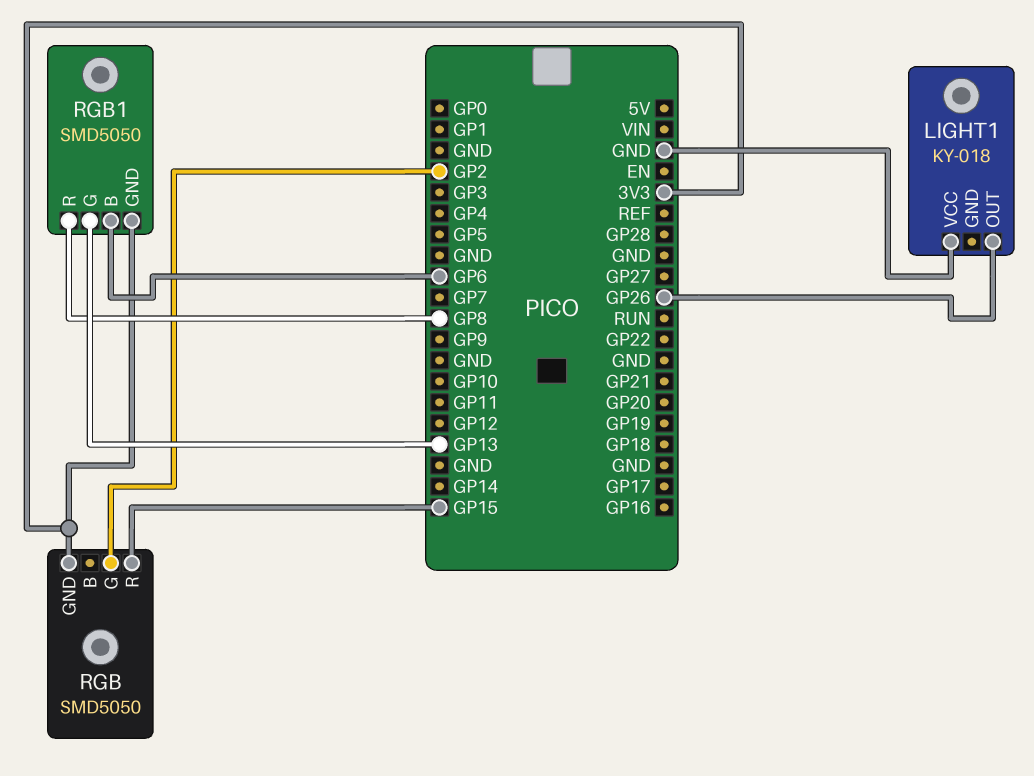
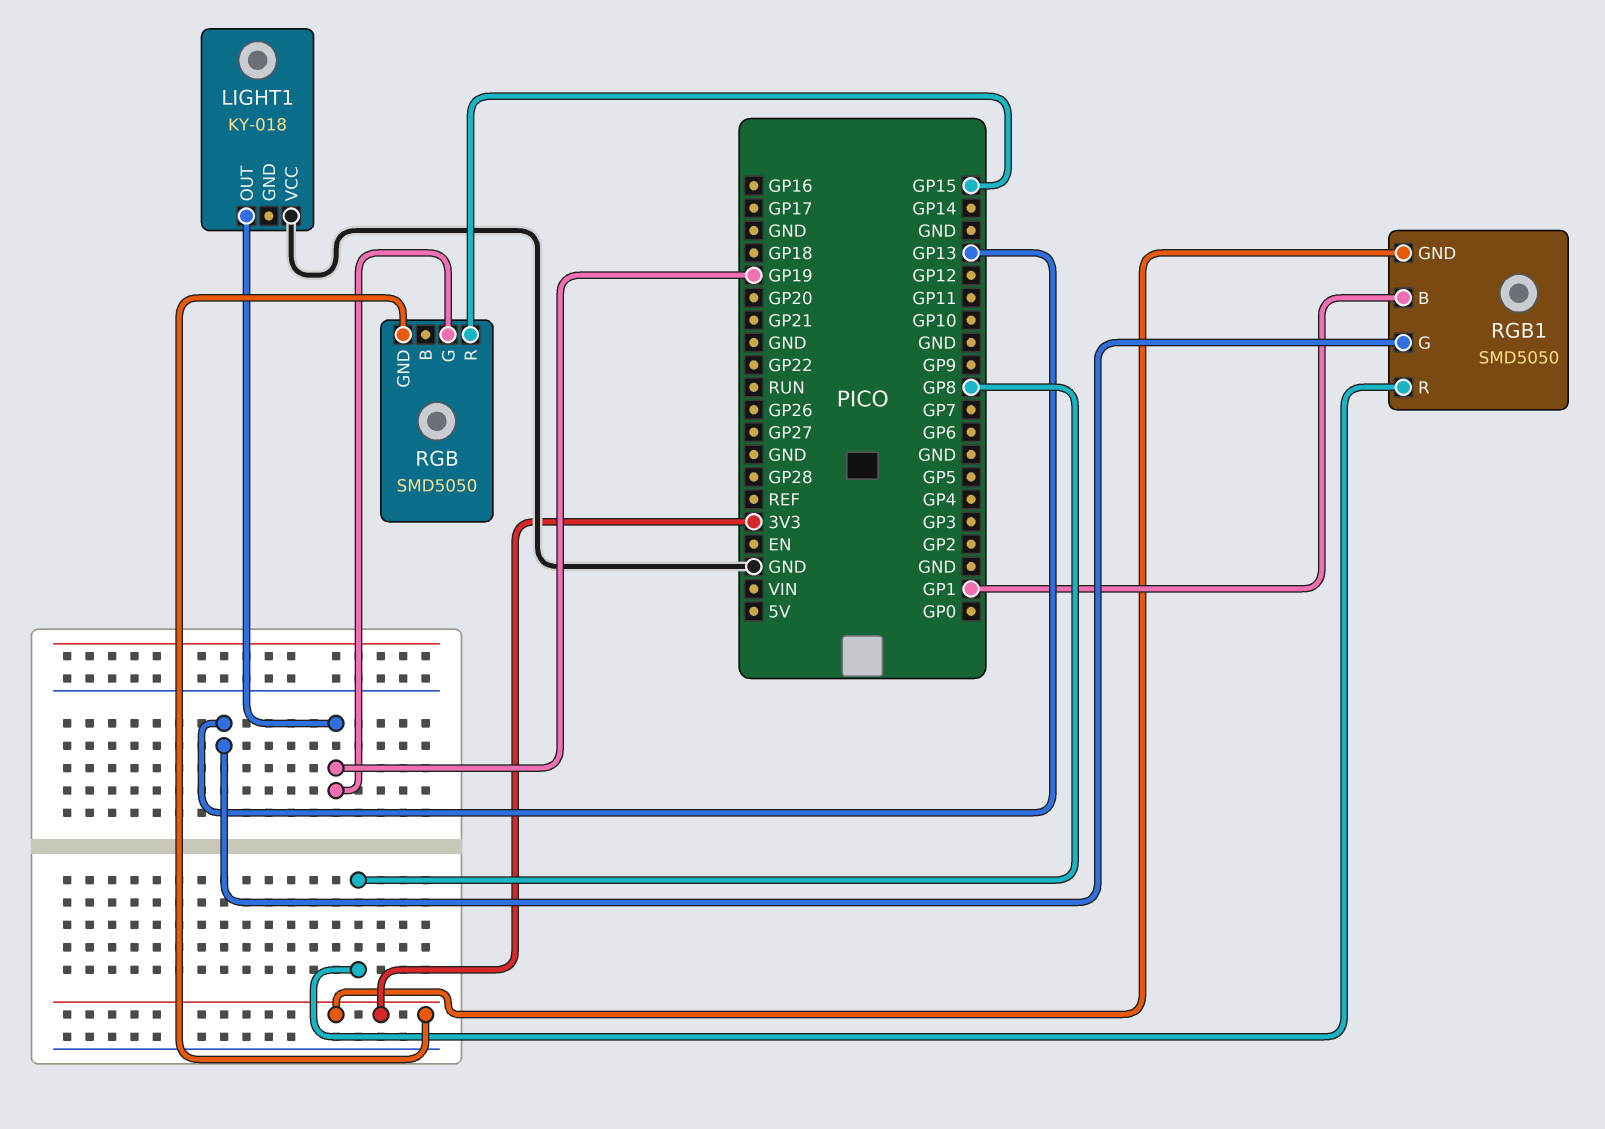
LIGHT1 pin OUT: GP26 -> GP19
RGB pin G: GP2 -> GP19
RGB1 pin B: GP6 -> GP1

